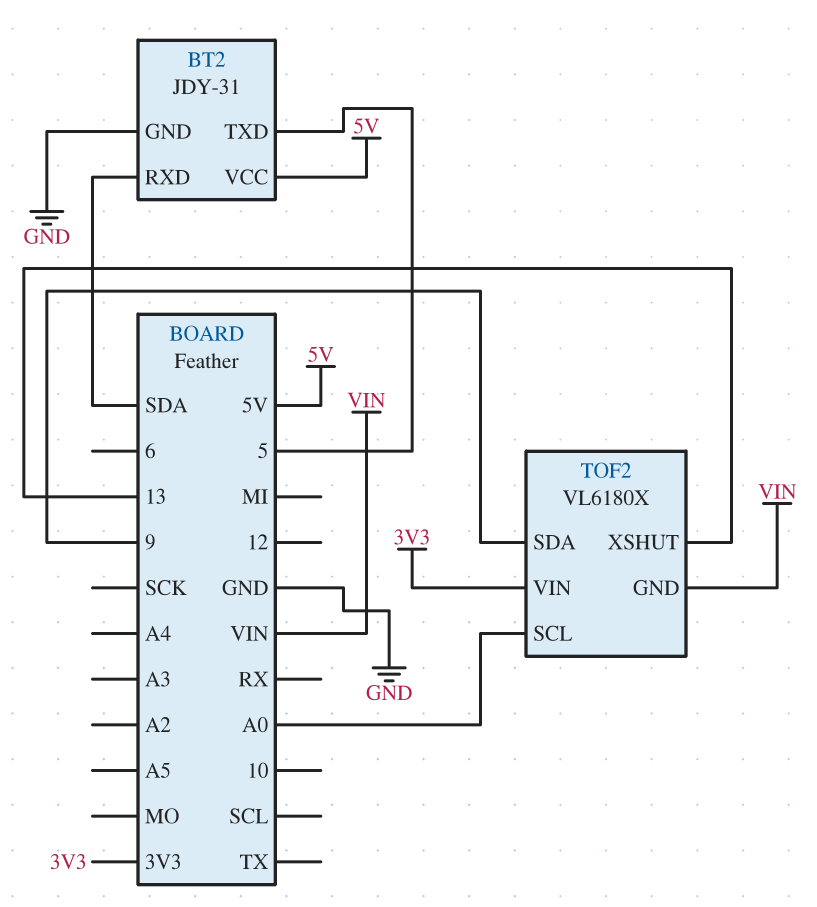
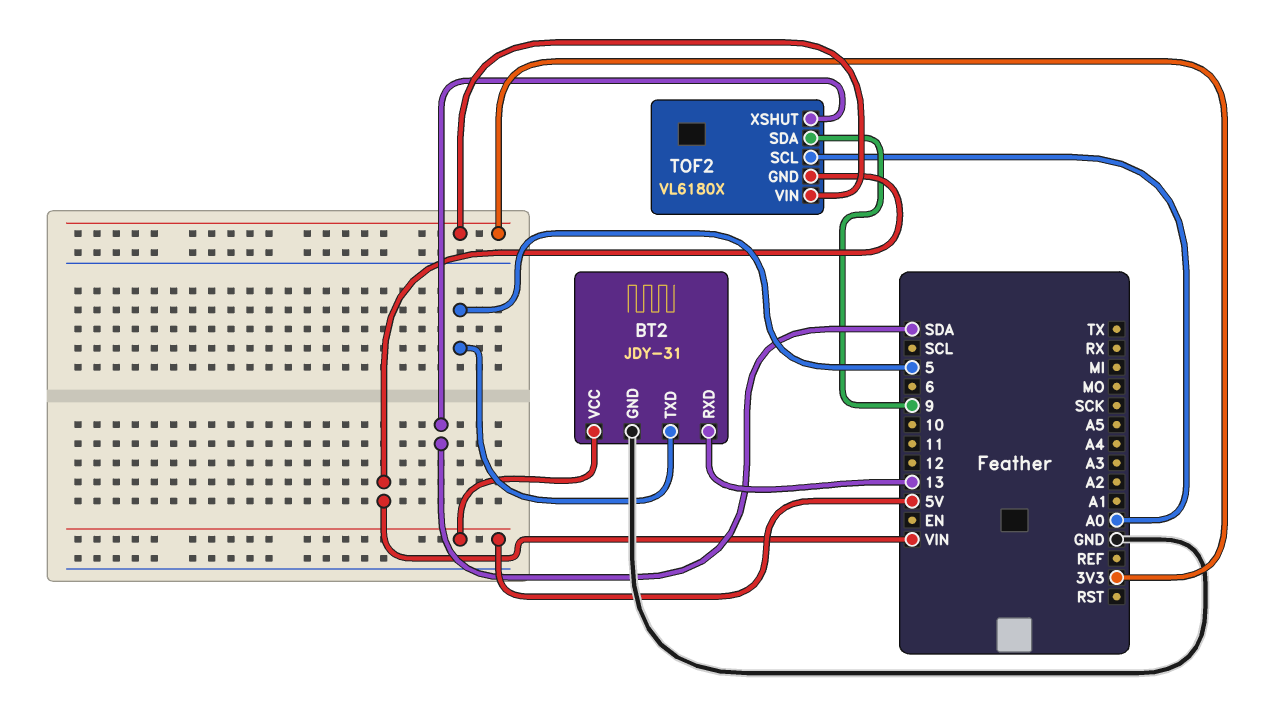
BT2 pin RXD: SDA -> 13
TOF2 pin XSHUT: 13 -> SDA

